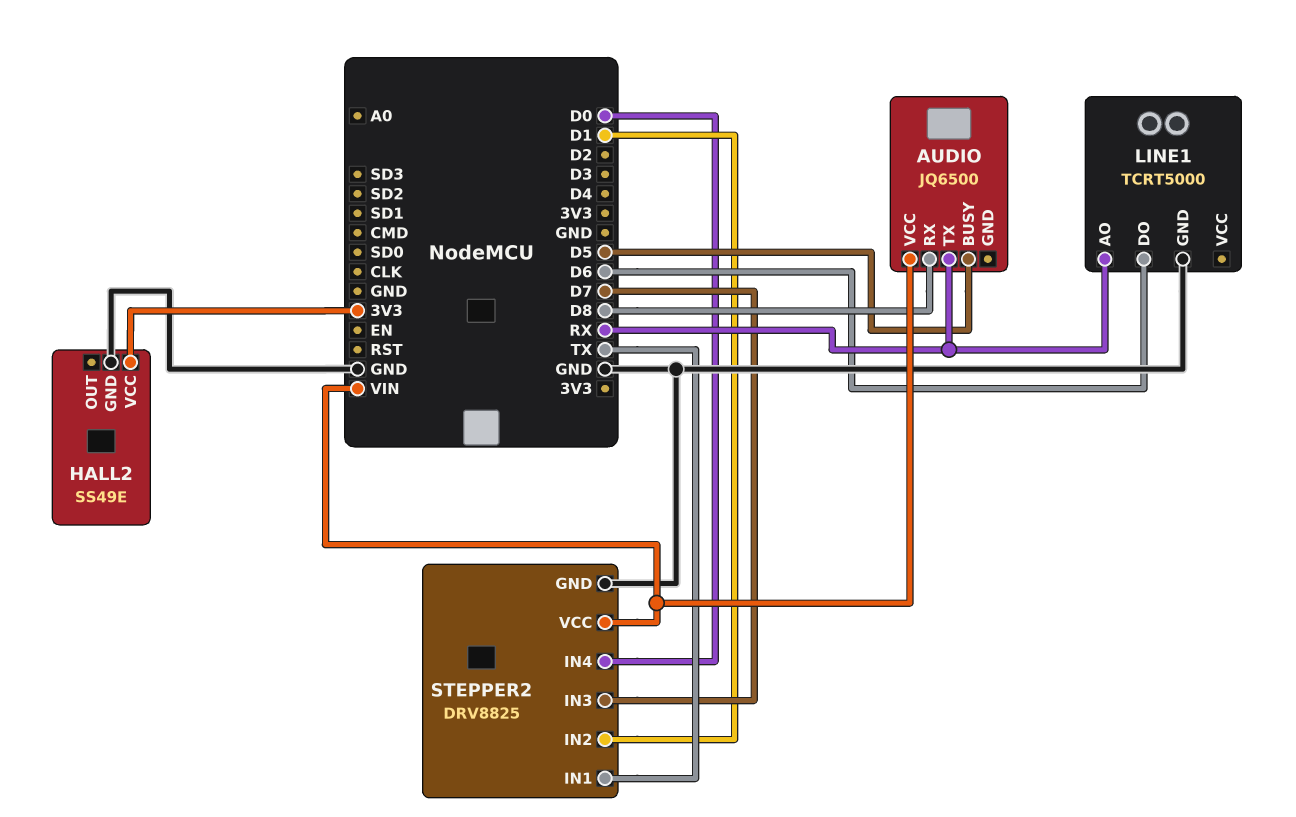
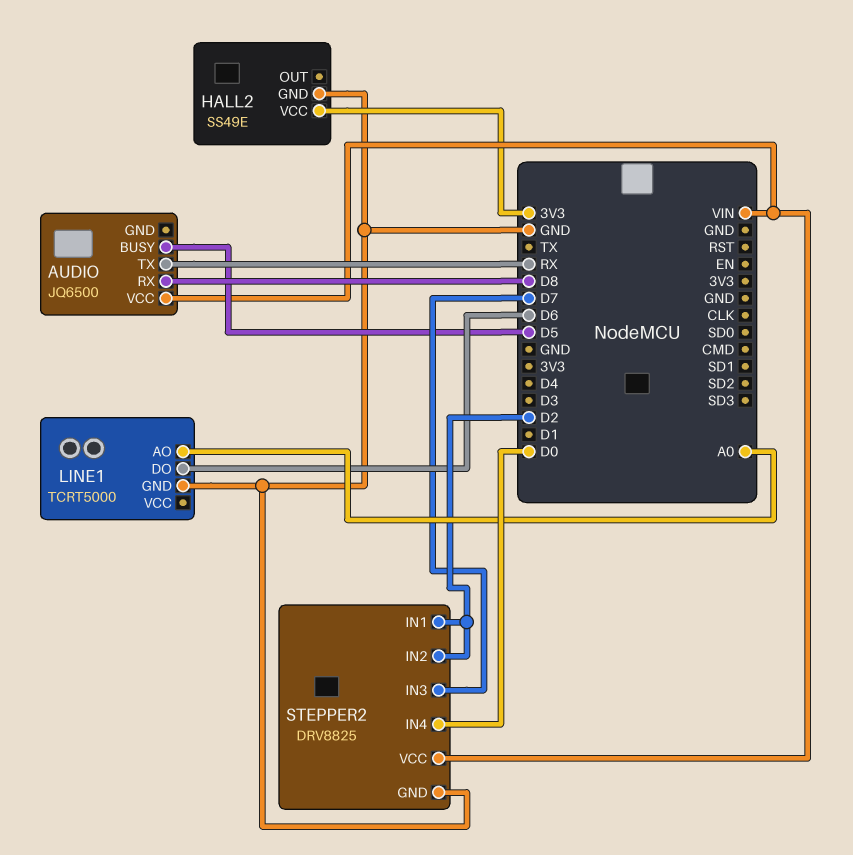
LINE1 pin AO: RX -> A0
STEPPER2 pin IN1: TX -> D2
STEPPER2 pin IN2: D1 -> D2

